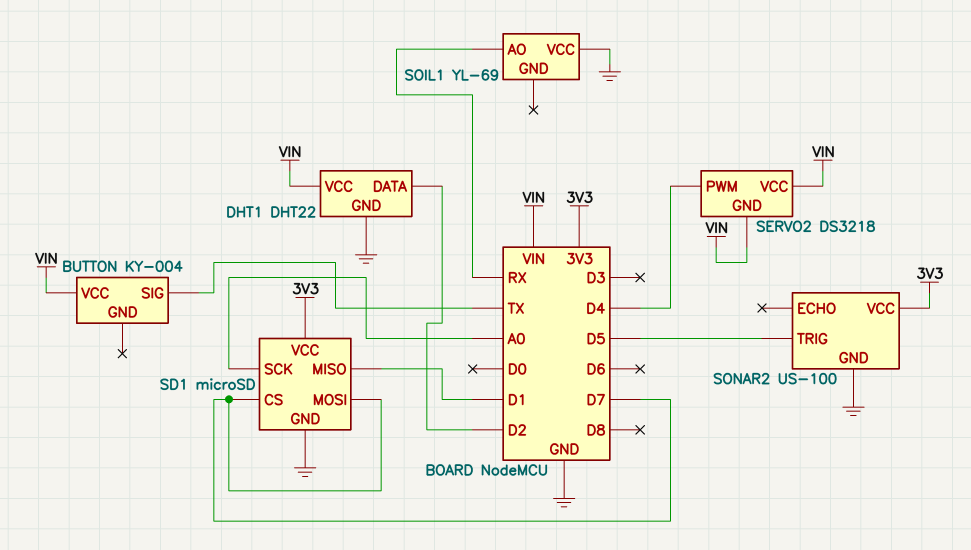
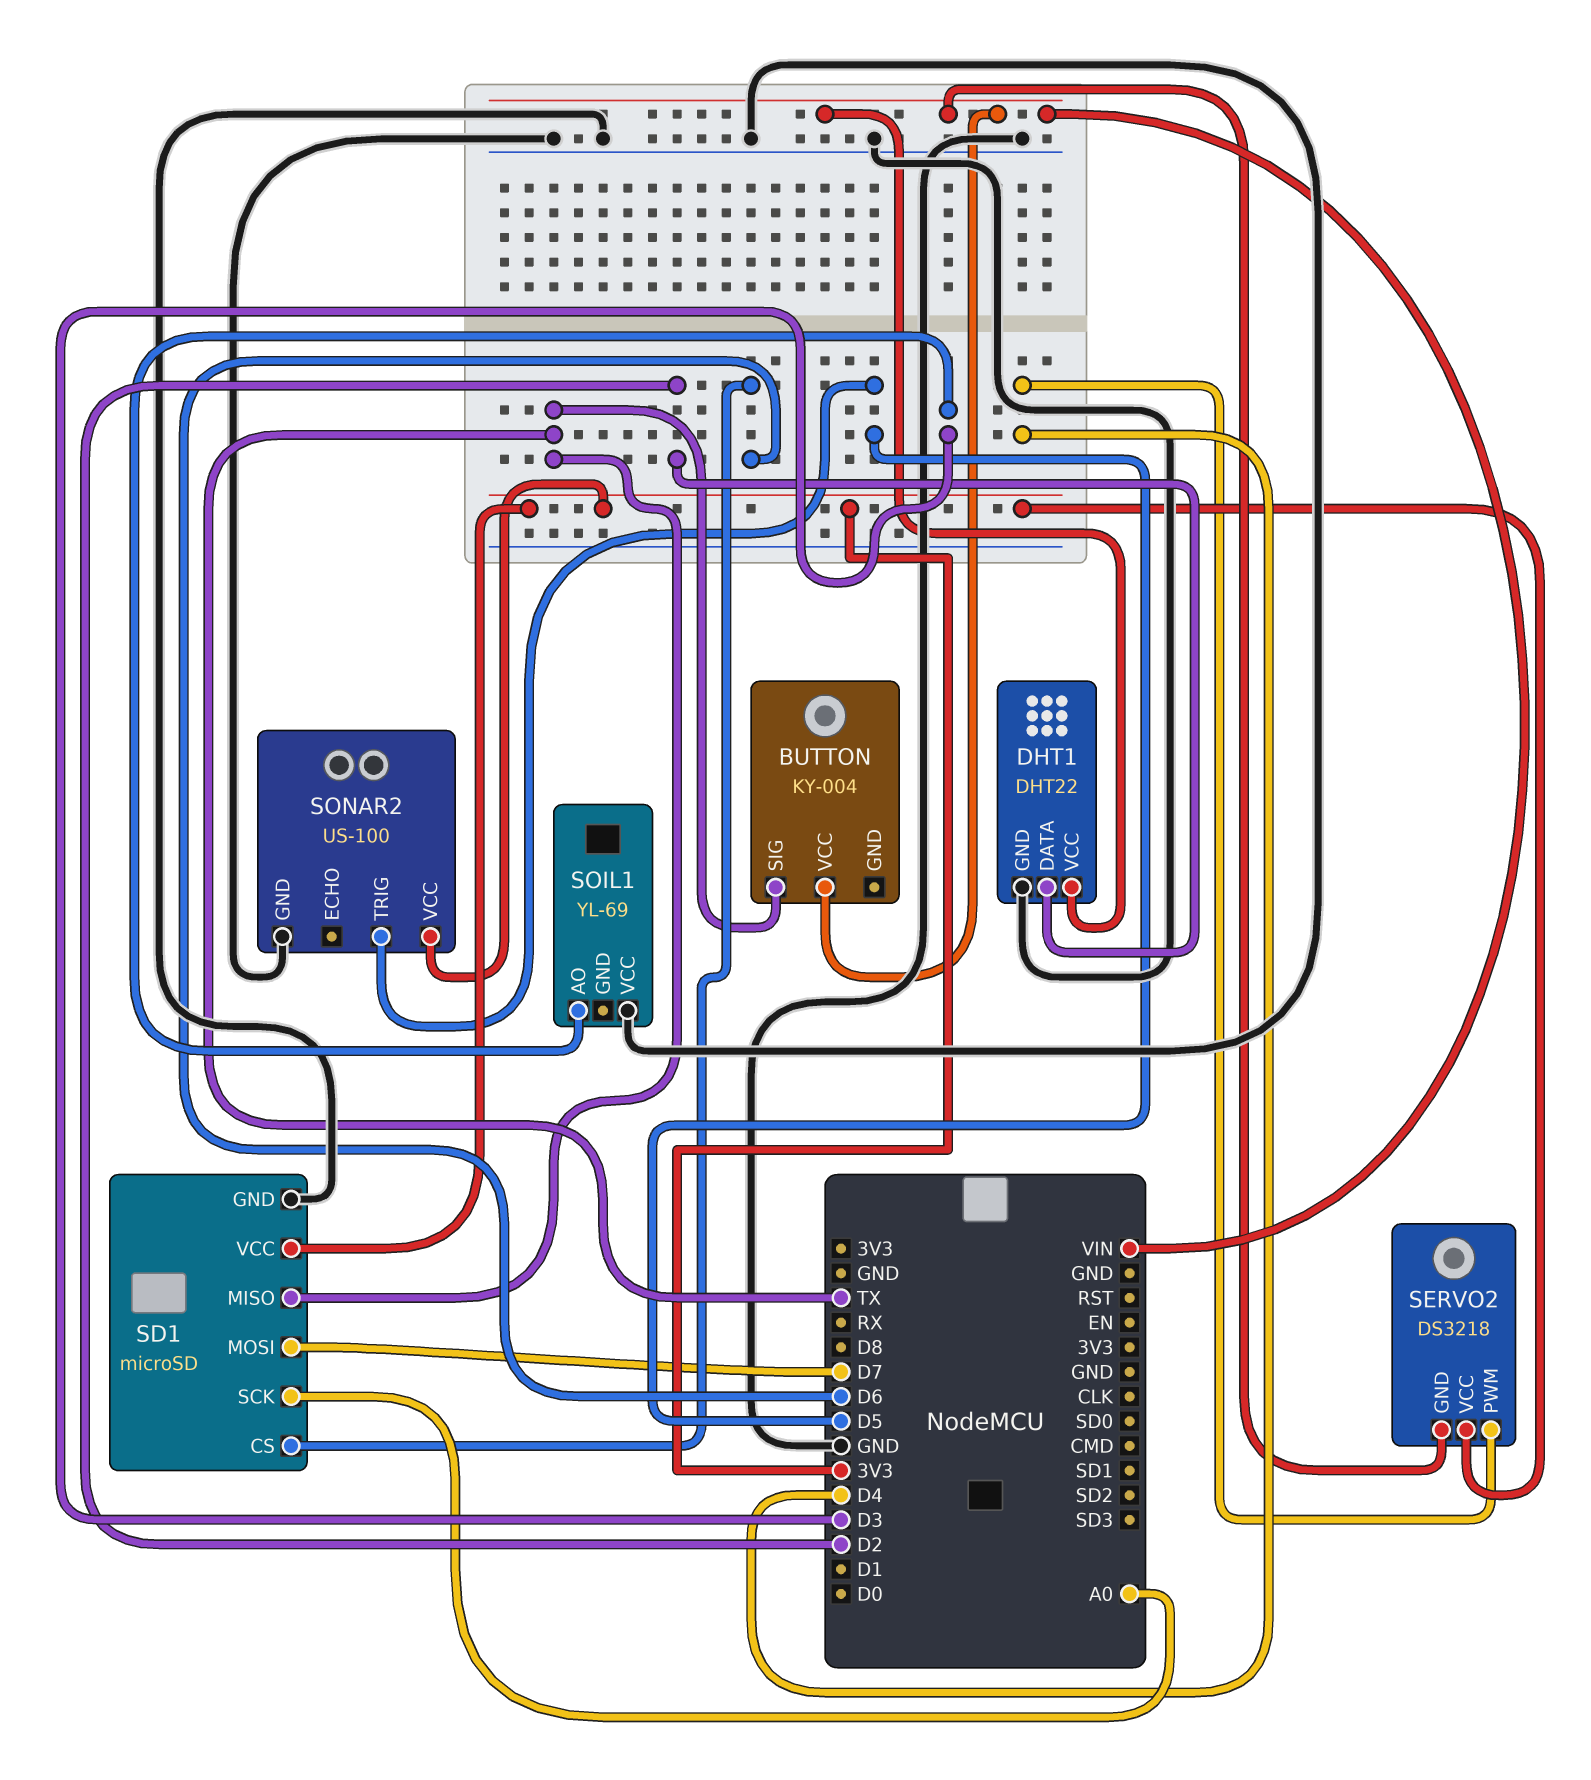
SD1 pin CS: D7 -> D6
SD1 pin MISO: D1 -> TX
SERVO2 pin VCC: VIN -> 3V3
SOIL1 pin AO: RX -> D3

